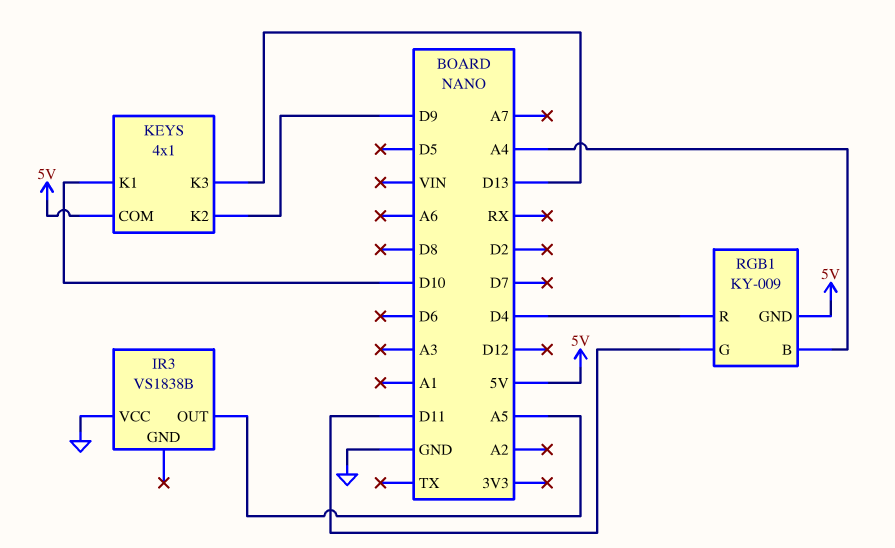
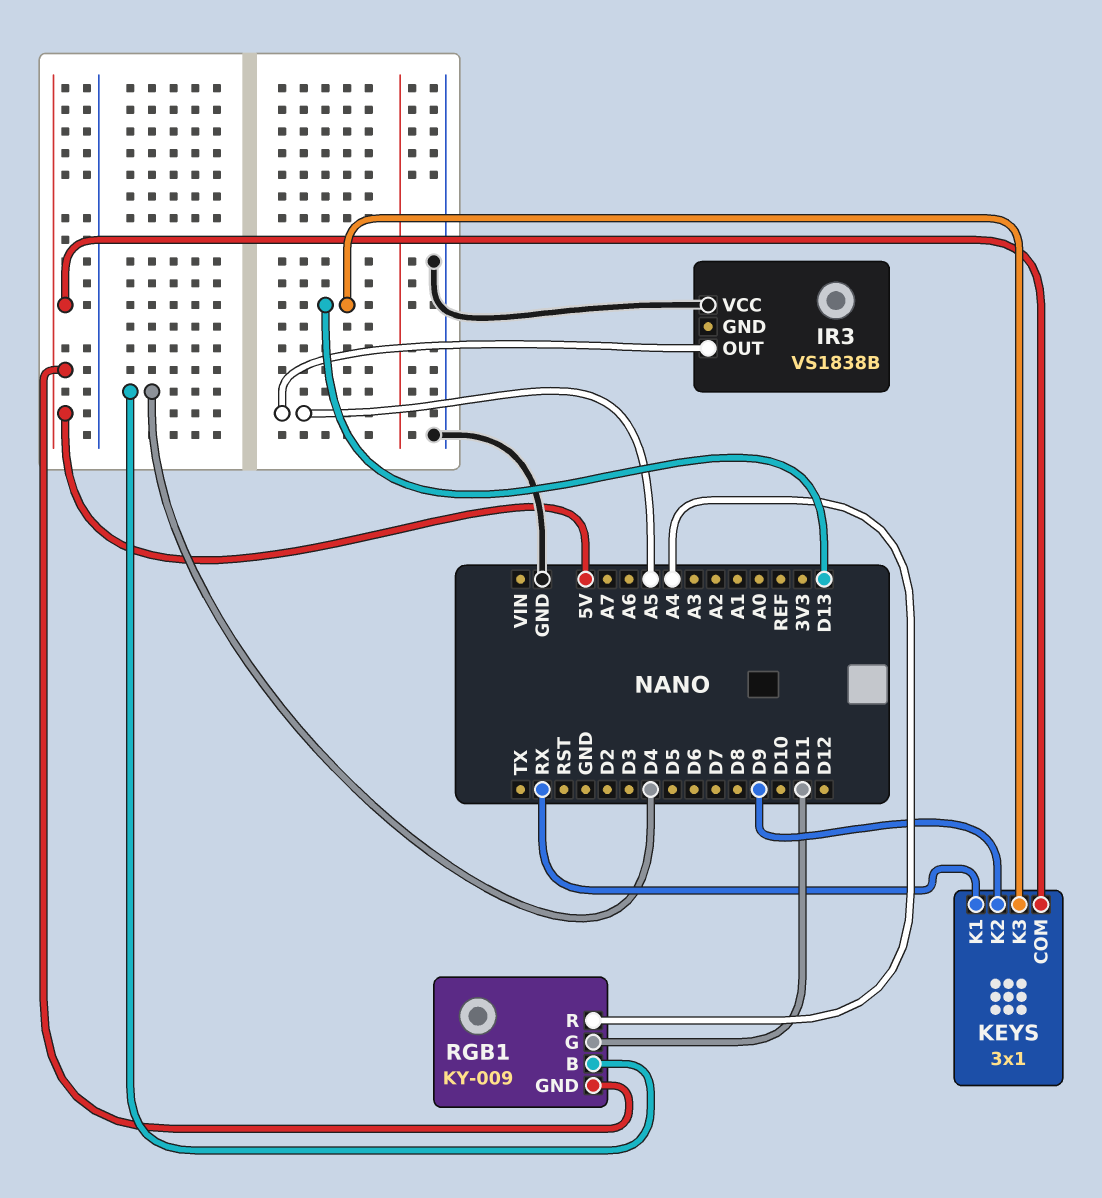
KEYS: 4x1 -> 3x1
KEYS pin K1: D10 -> RX
RGB1 pin B: A4 -> D4
RGB1 pin R: D4 -> A4

